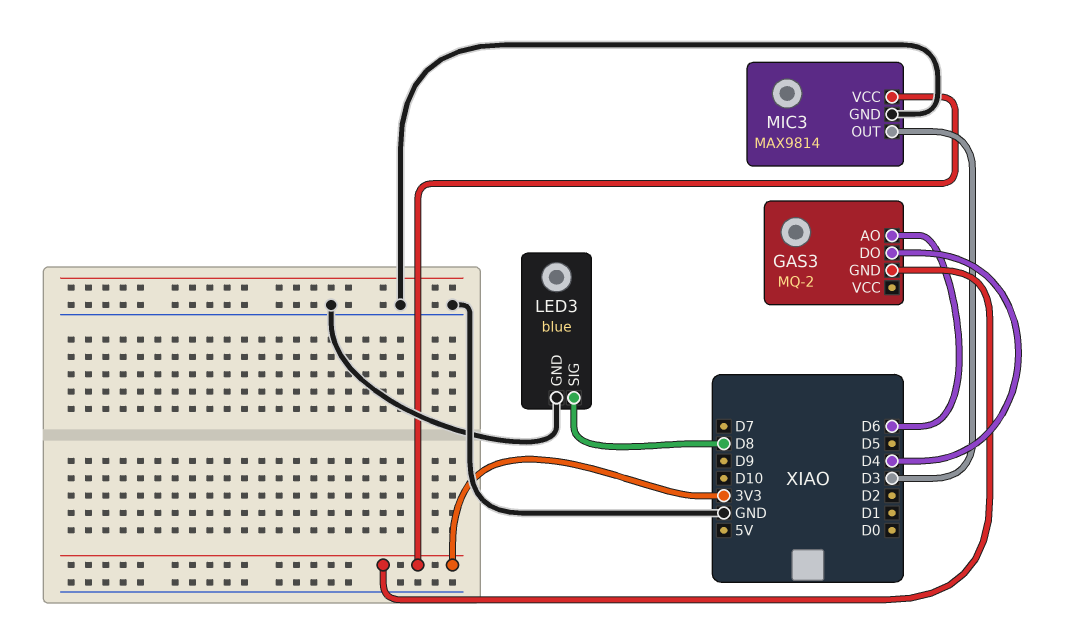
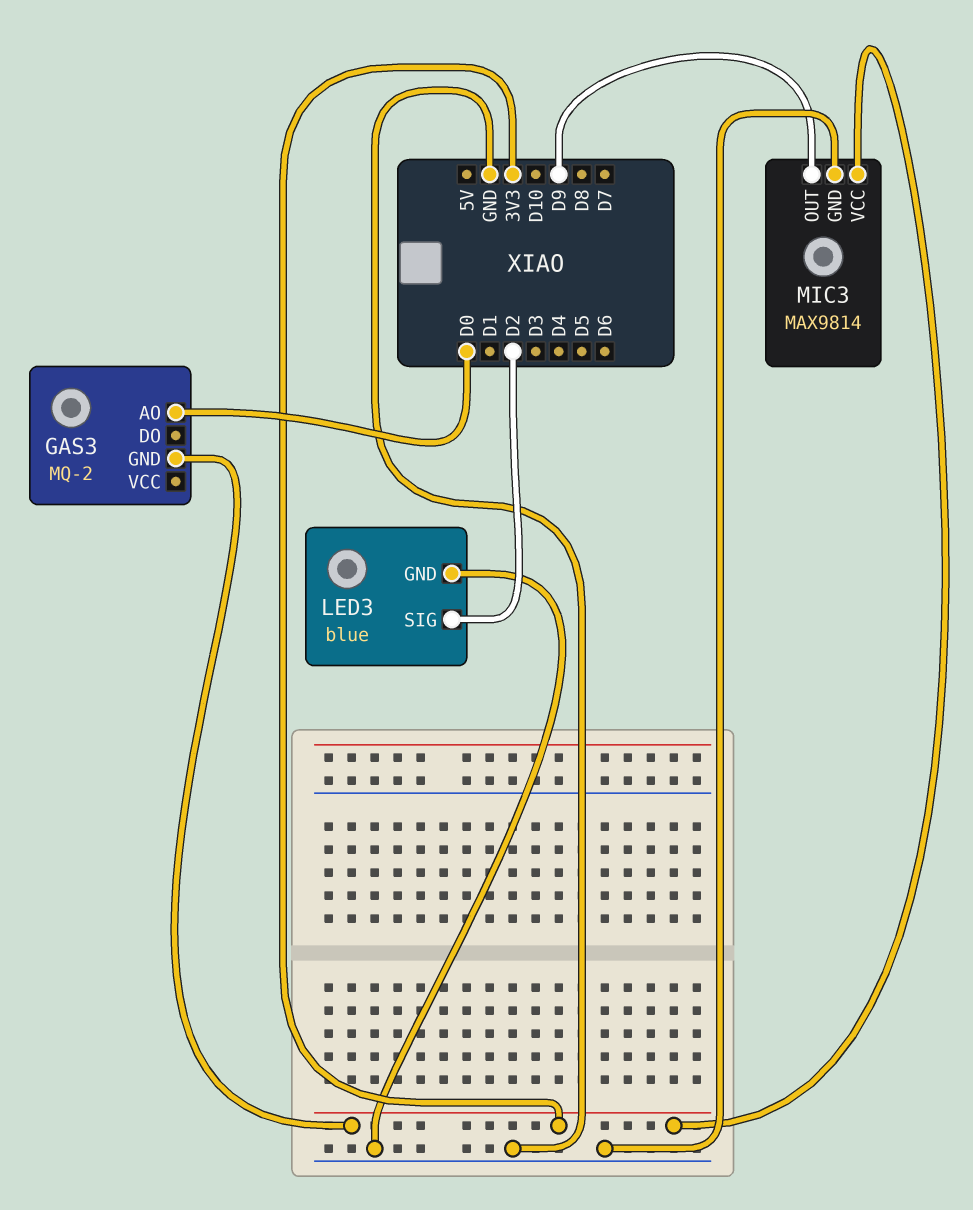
GAS3 pin AO: D6 -> D0
GAS3 pin DO: D4 -> none
LED3 pin SIG: D8 -> D2
MIC3 pin OUT: D3 -> D9

